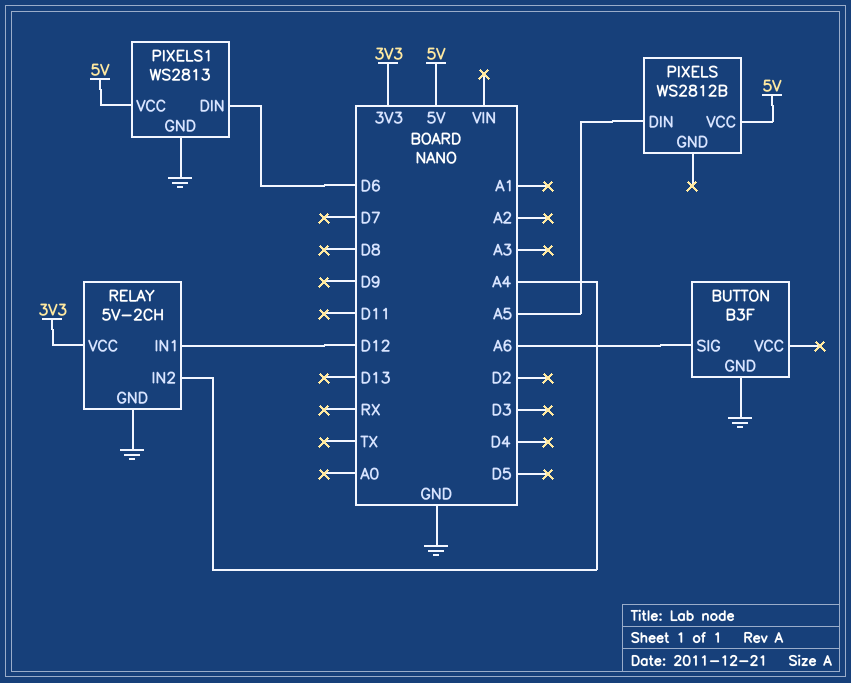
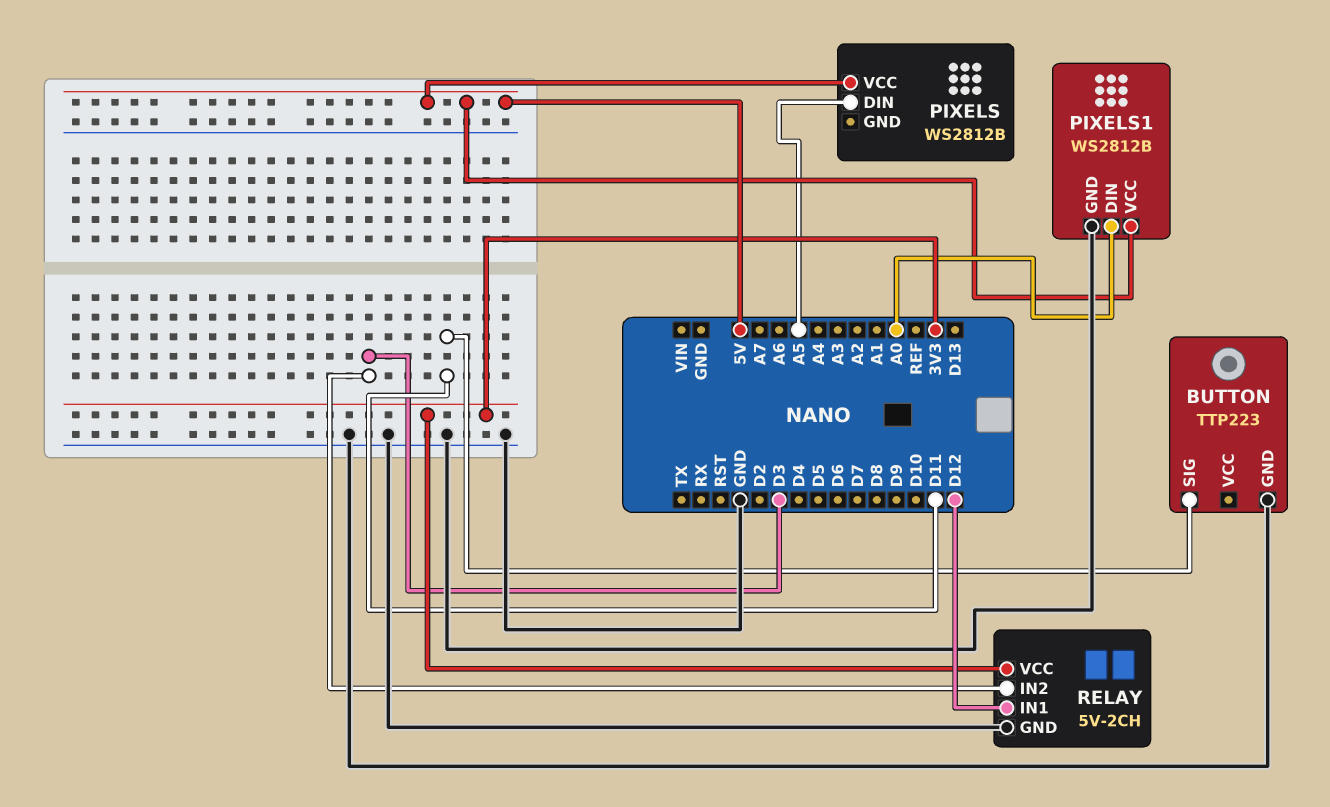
BUTTON: B3F -> TTP223
BUTTON pin SIG: A6 -> D11
PIXELS1: WS2813 -> WS2812B
PIXELS1 pin DIN: D6 -> A0
RELAY pin IN2: A4 -> D3

